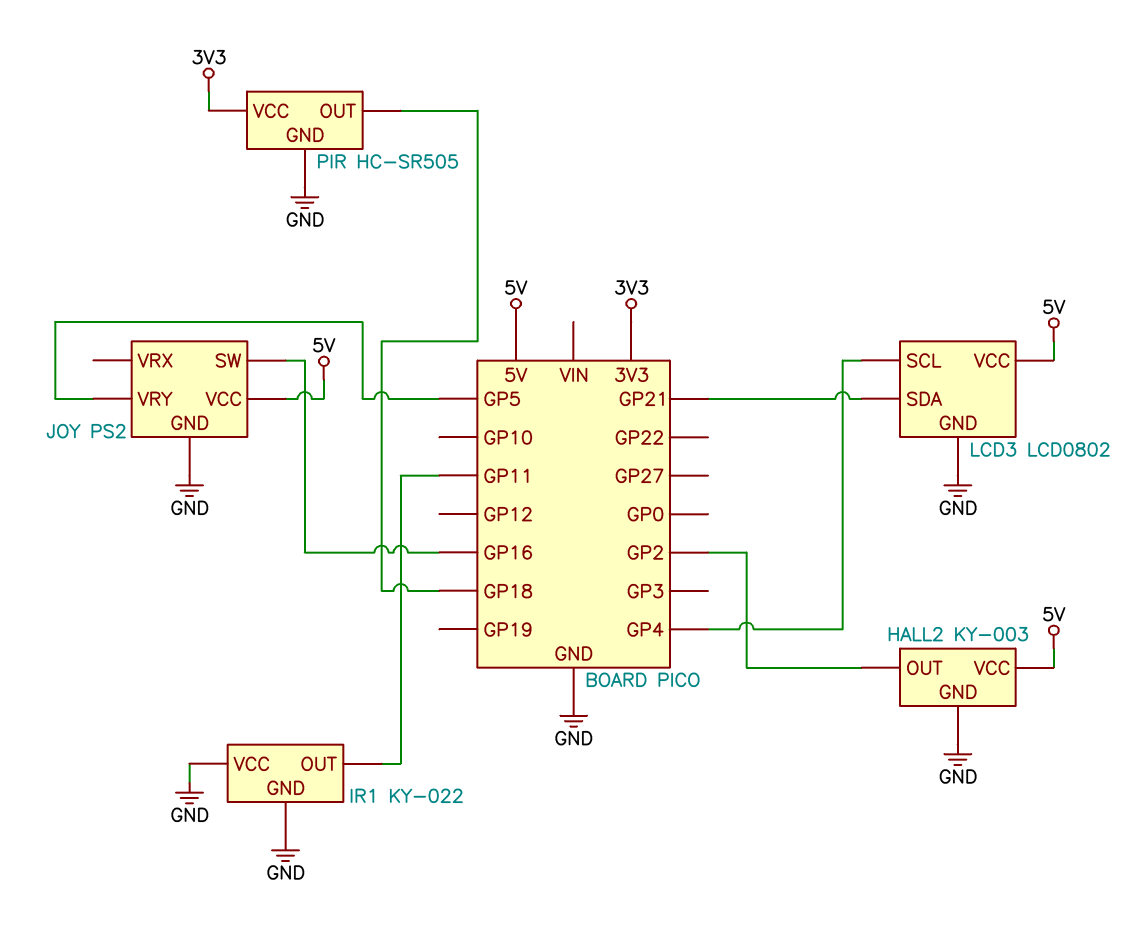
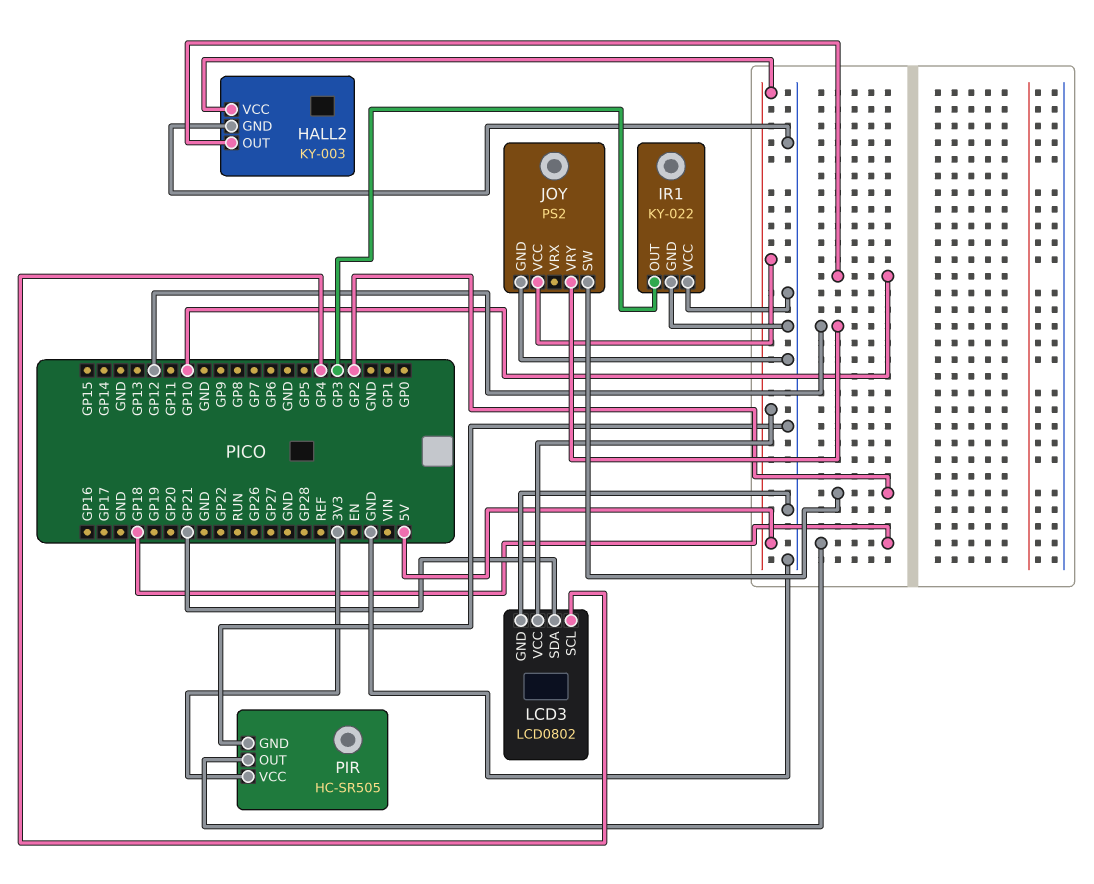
HALL2 pin OUT: GP2 -> GP10
IR1 pin OUT: GP11 -> GP3
JOY pin SW: GP16 -> GP2
JOY pin VRY: GP5 -> GP12

